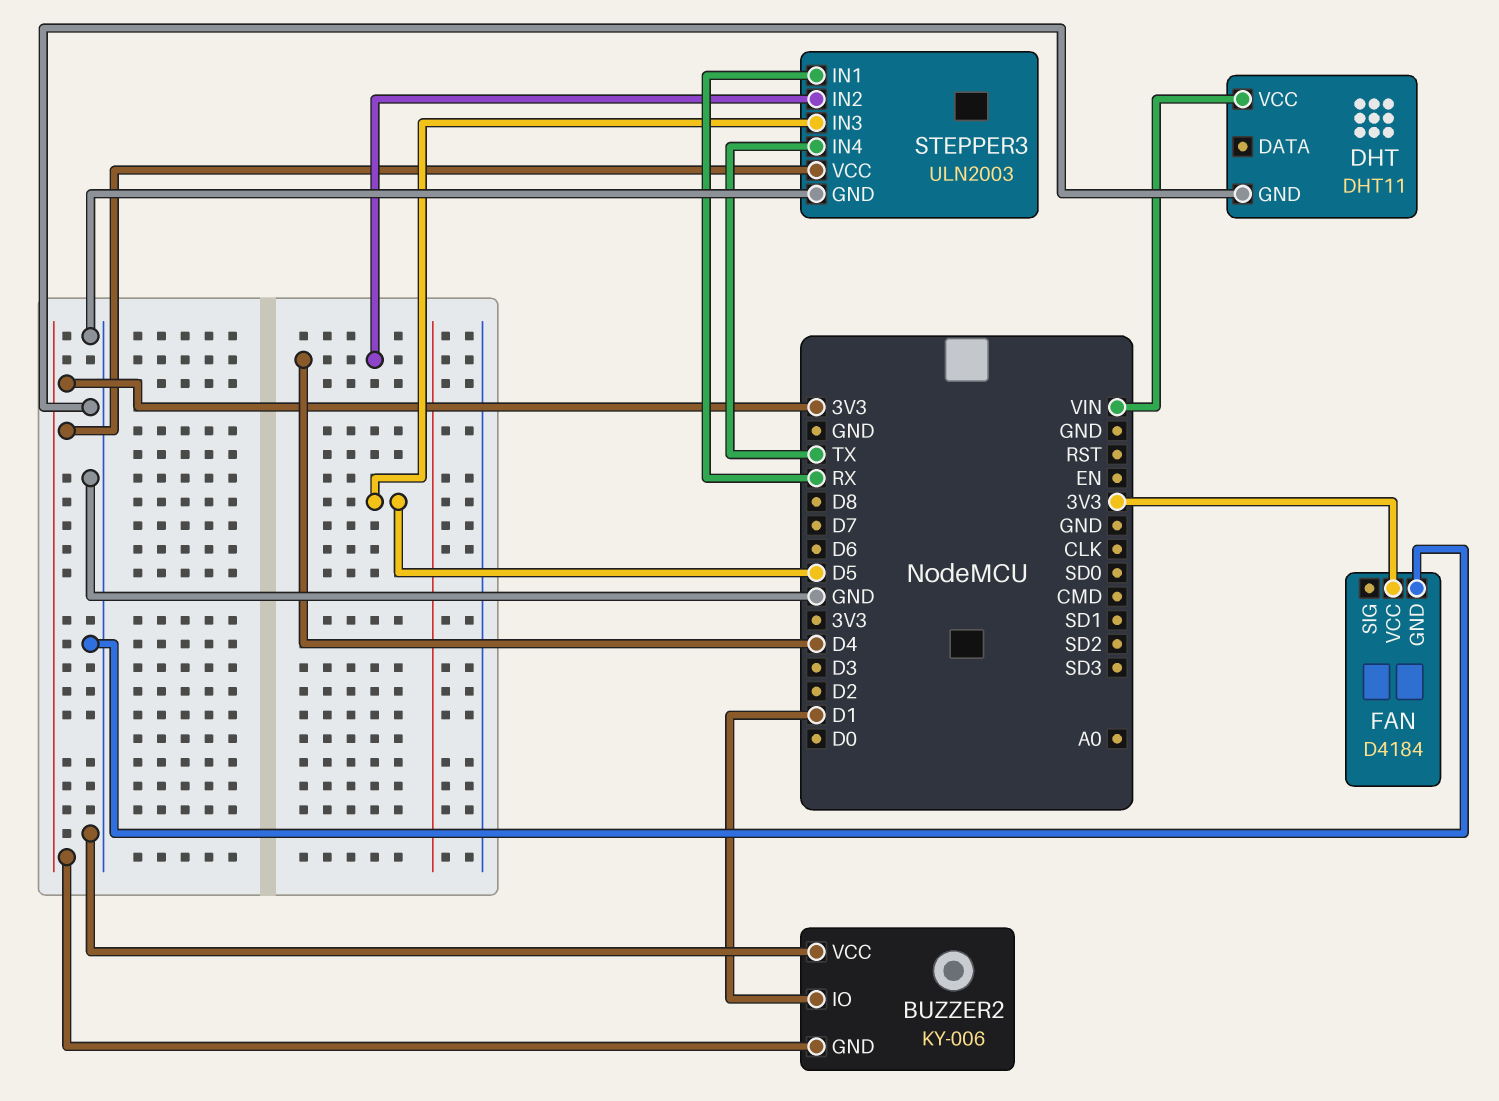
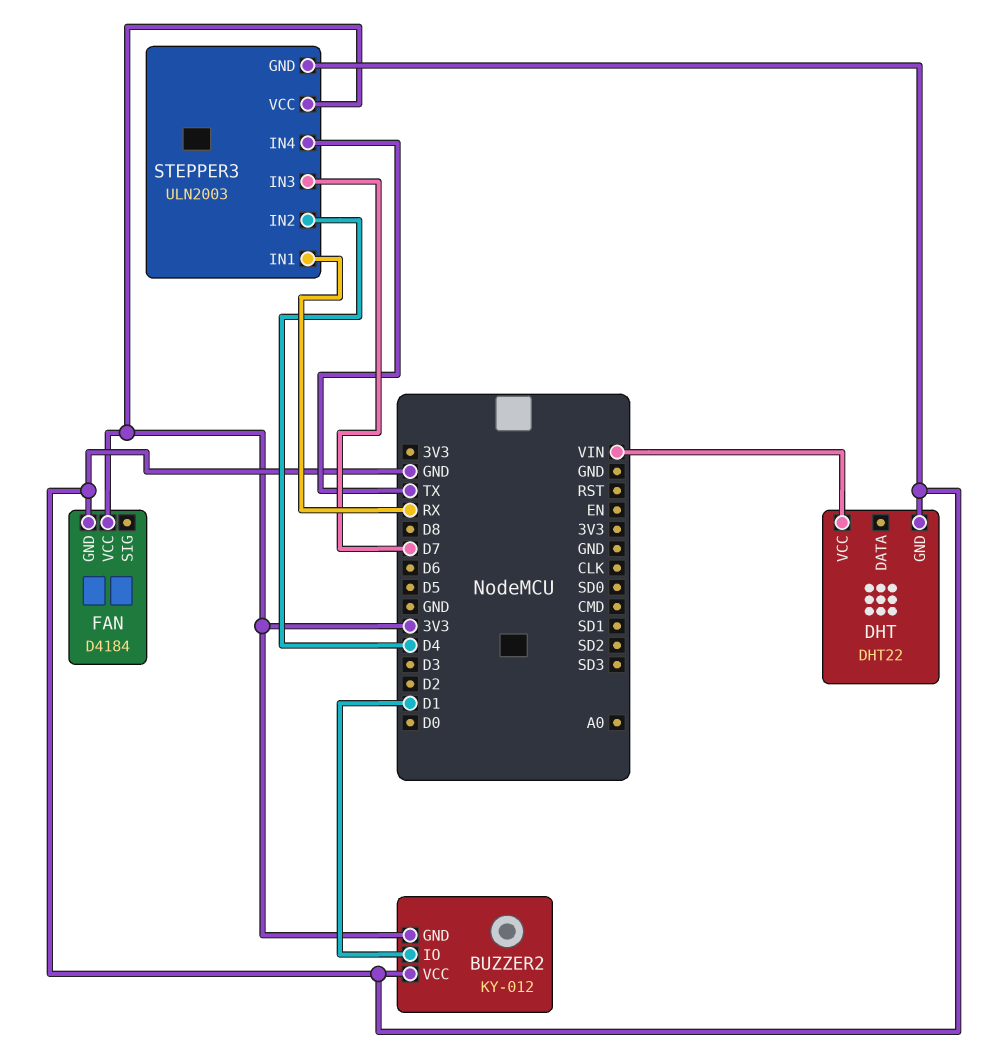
BUZZER2: KY-006 -> KY-012
DHT: DHT11 -> DHT22
STEPPER3 pin IN3: D5 -> D7

